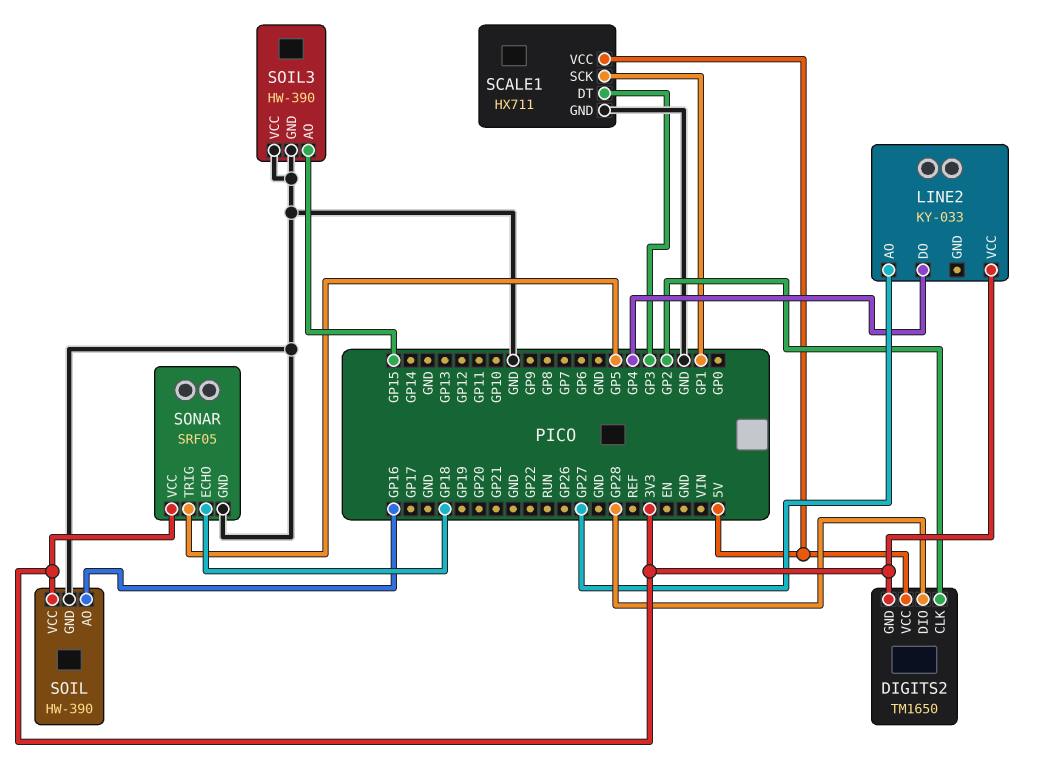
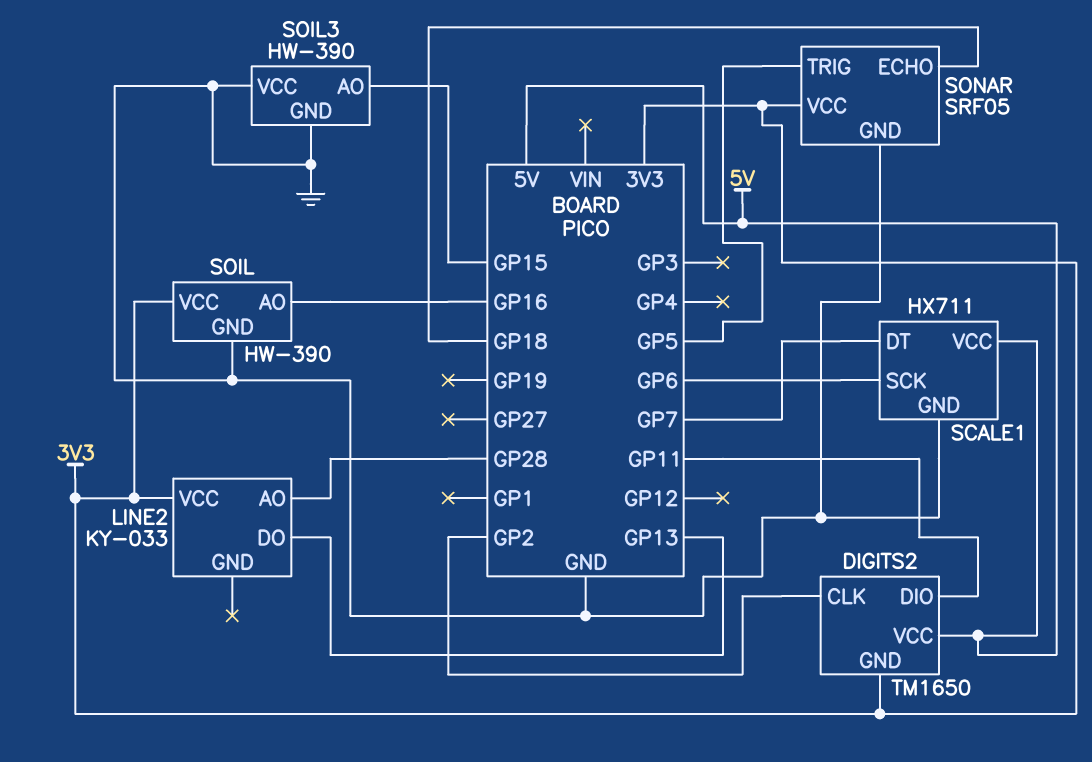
DIGITS2 pin DIO: GP28 -> GP11
LINE2 pin AO: GP27 -> GP28
LINE2 pin DO: GP4 -> GP13
SCALE1 pin DT: GP3 -> GP7
SCALE1 pin SCK: GP1 -> GP6

